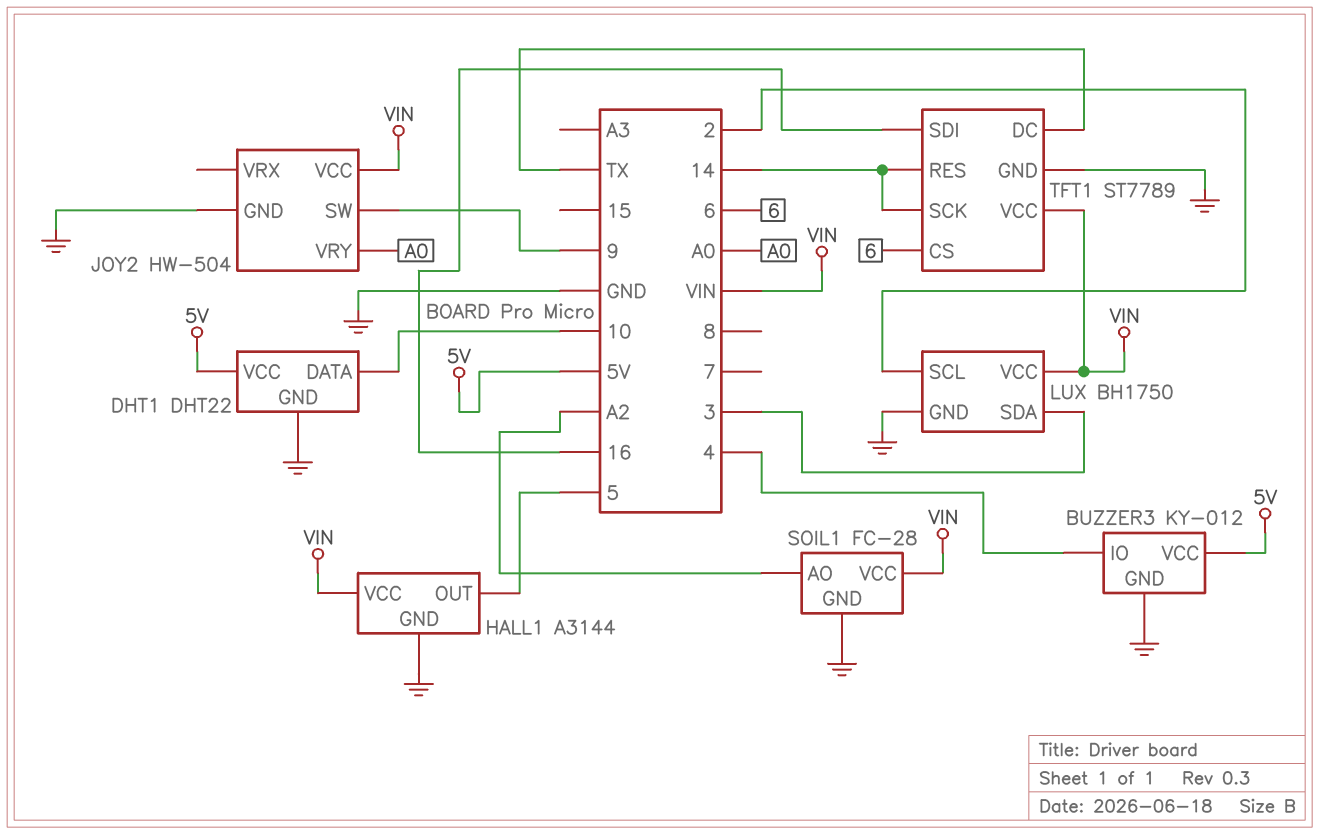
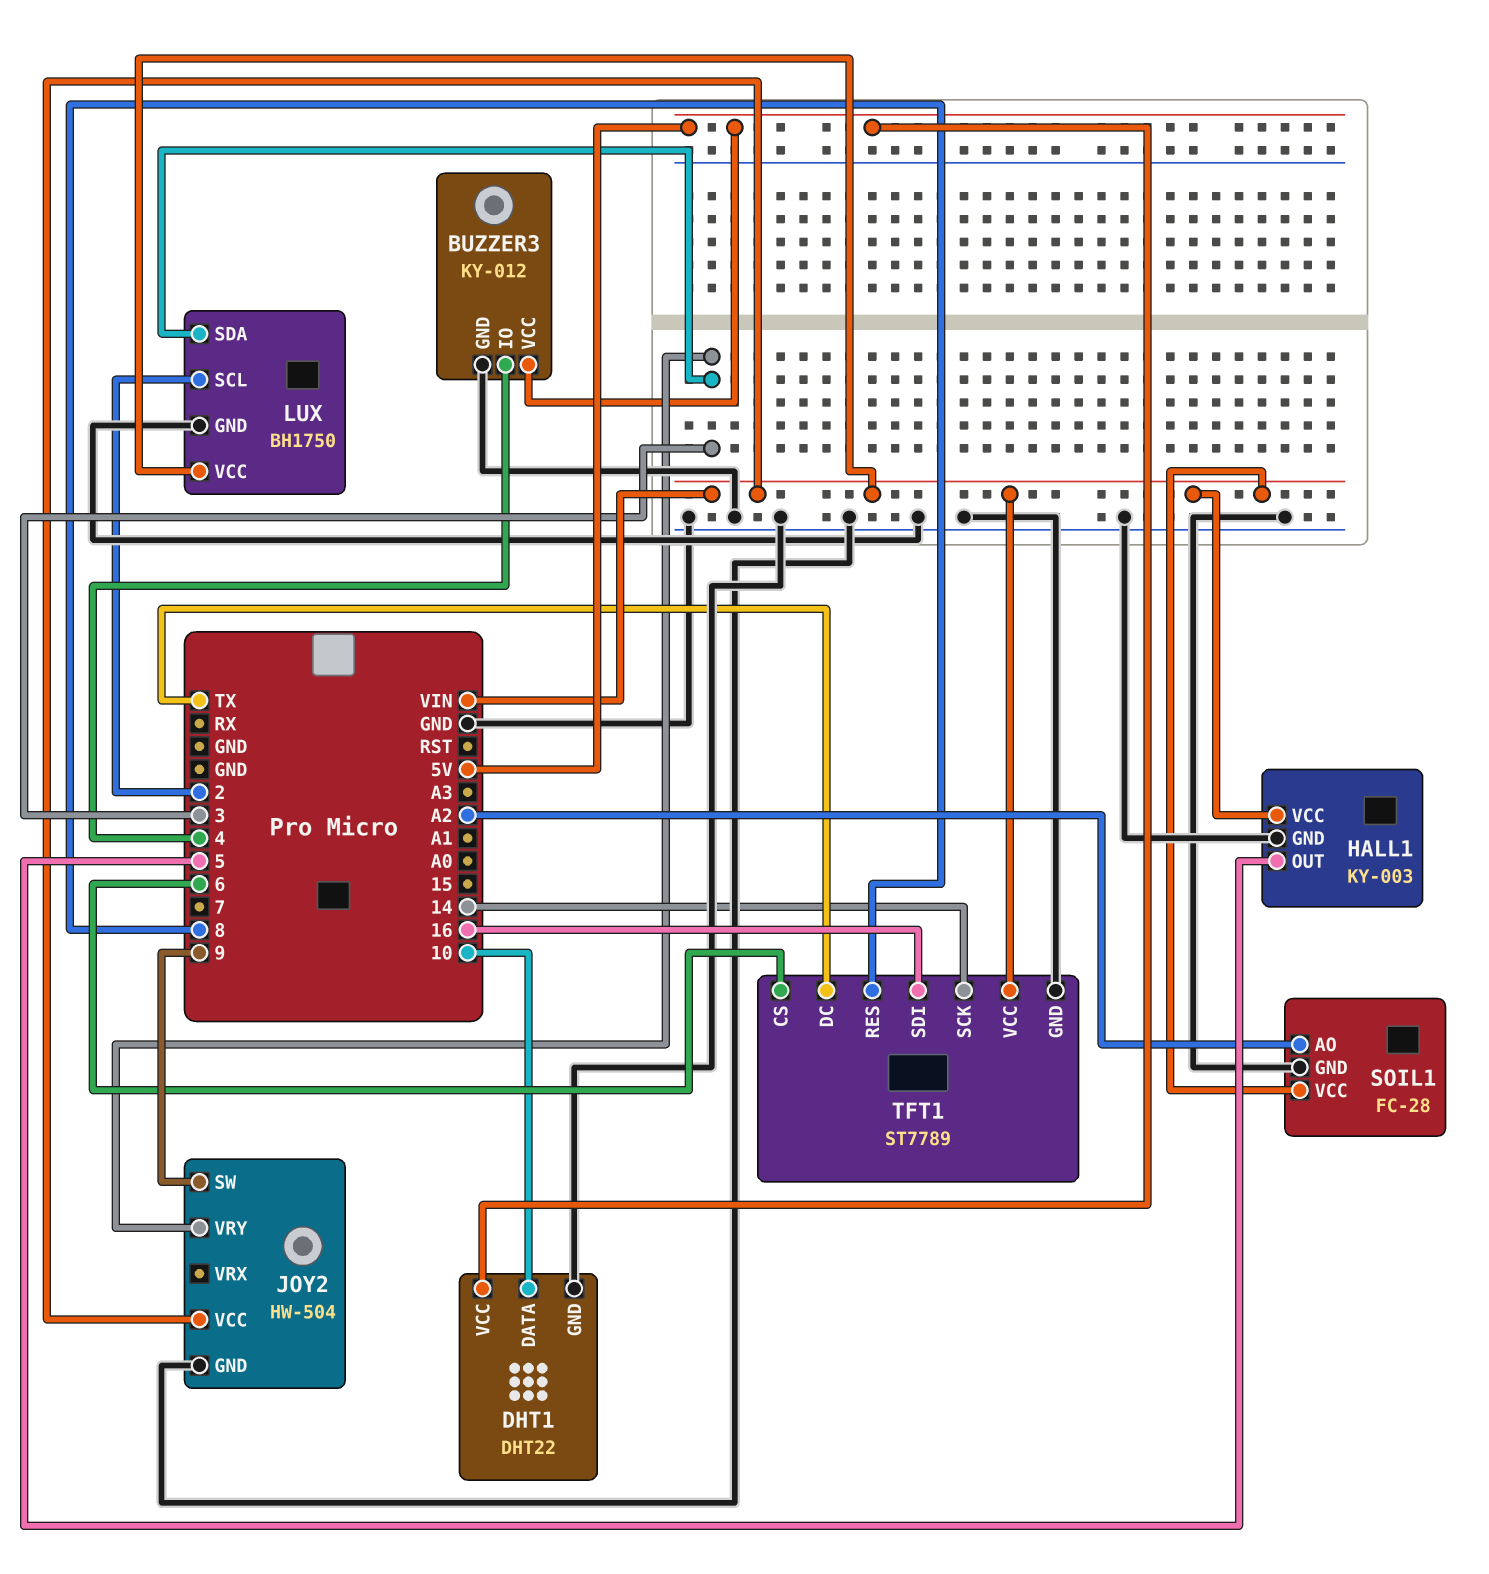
HALL1: A3144 -> KY-003
JOY2 pin VRY: A0 -> 3
TFT1 pin RES: 14 -> 8

